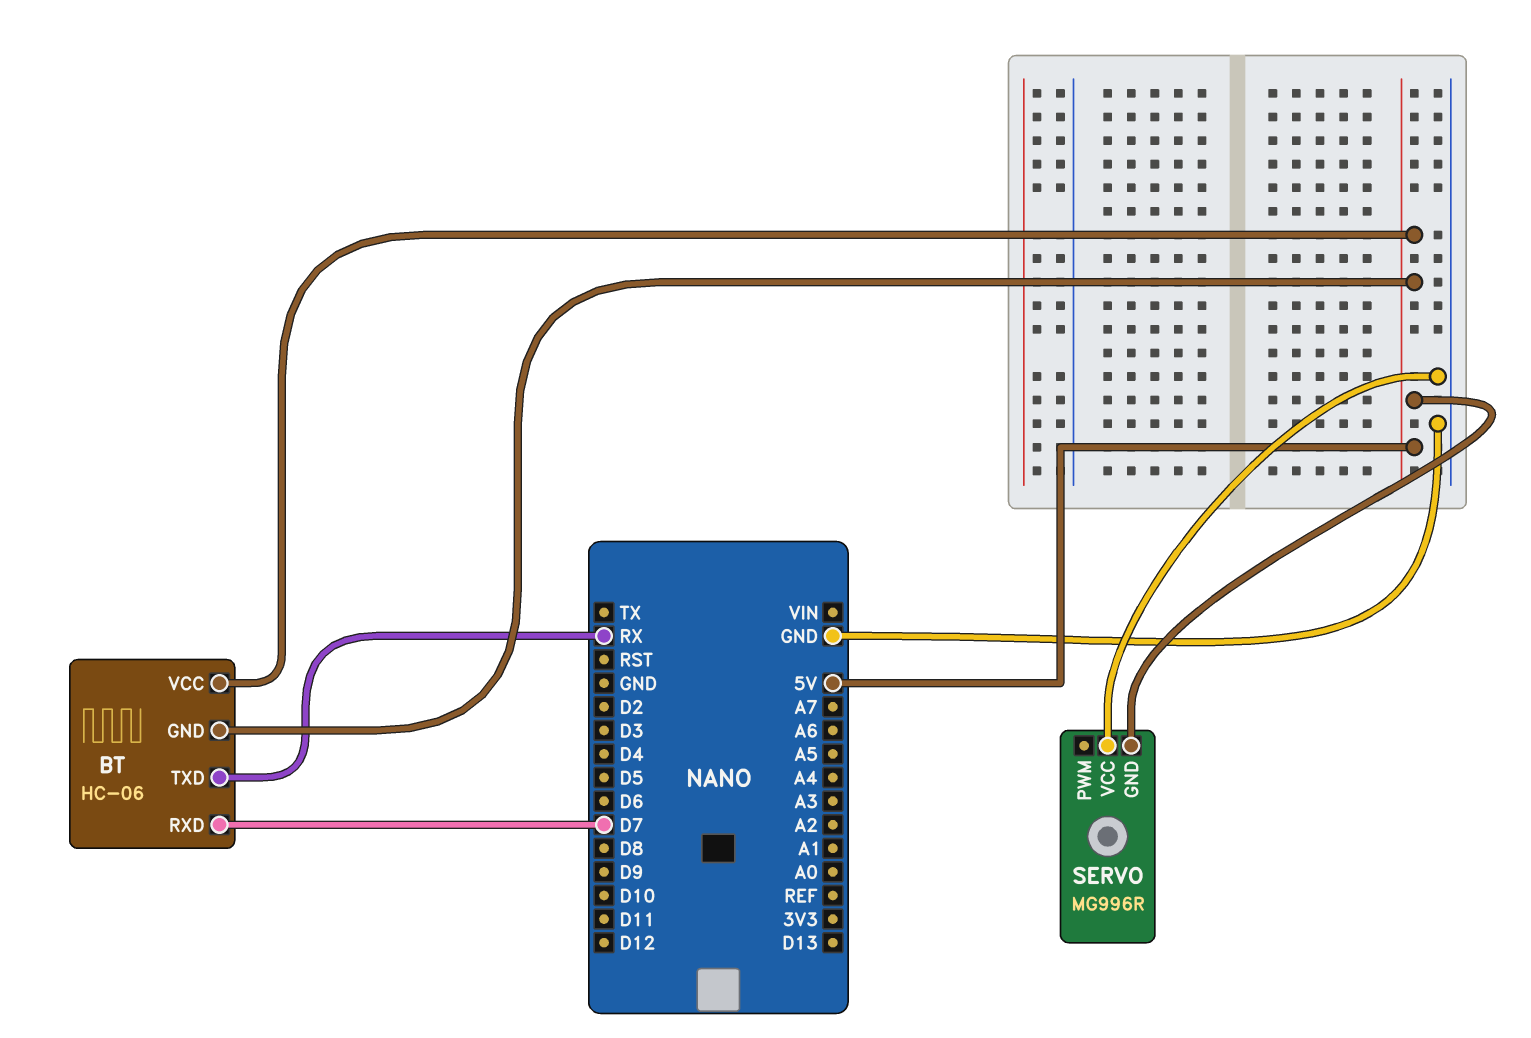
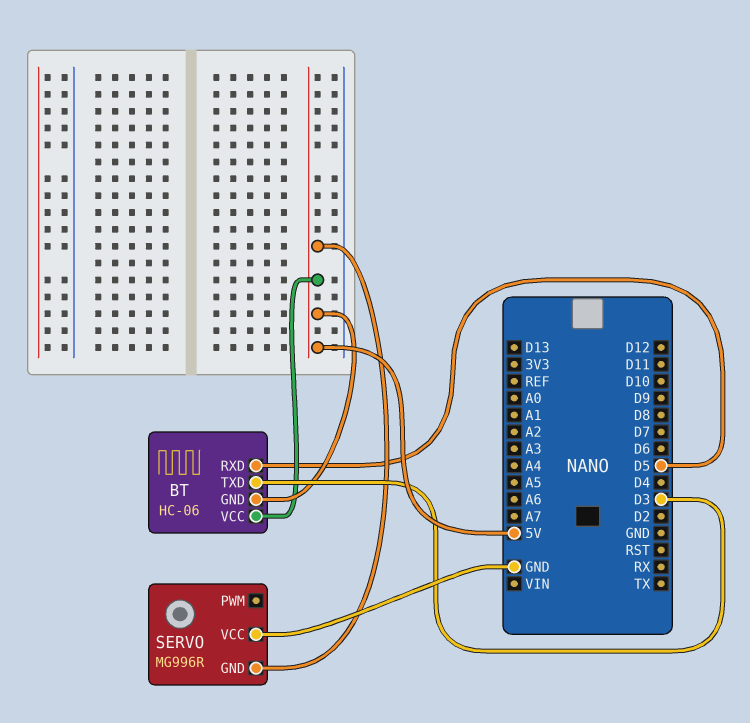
BT pin RXD: D7 -> D5
BT pin TXD: RX -> D3

